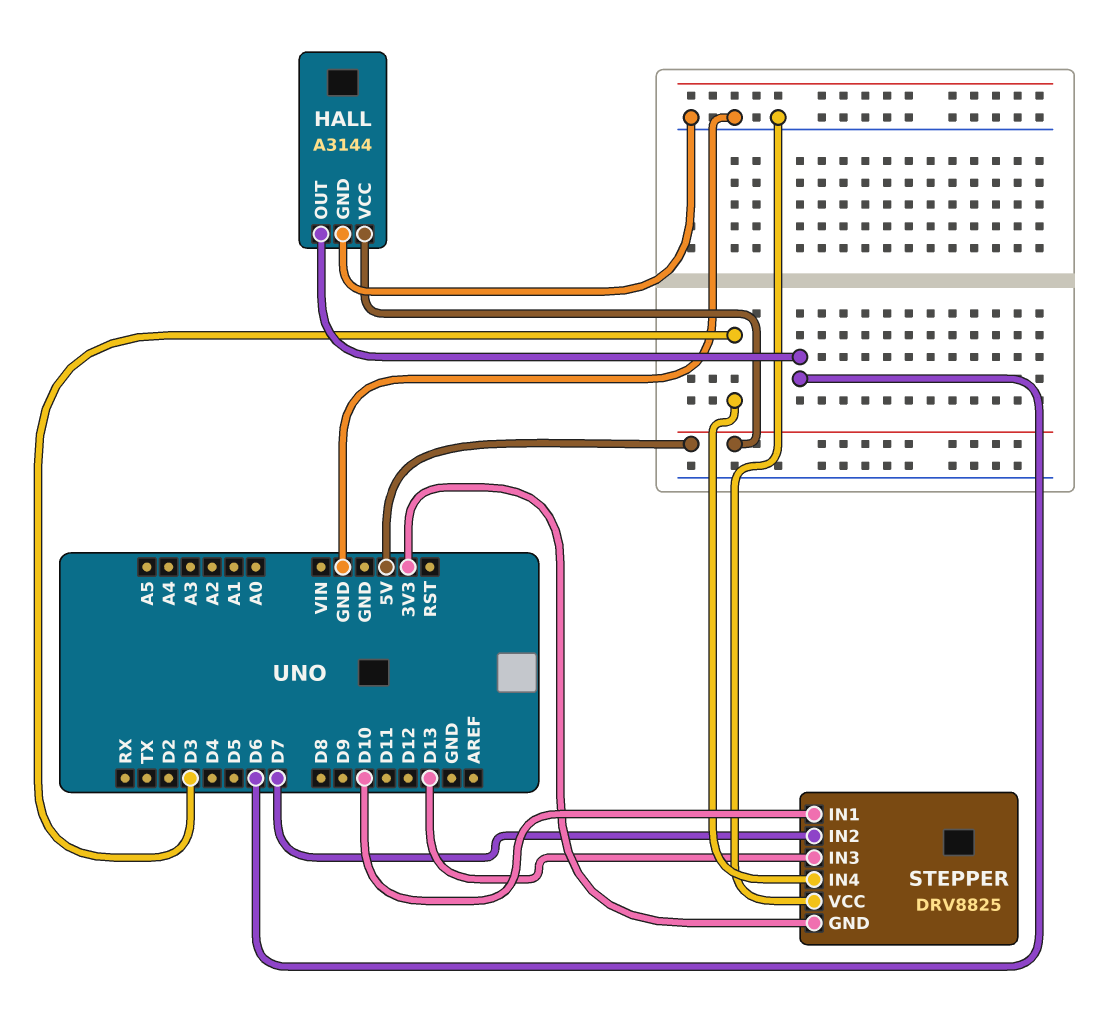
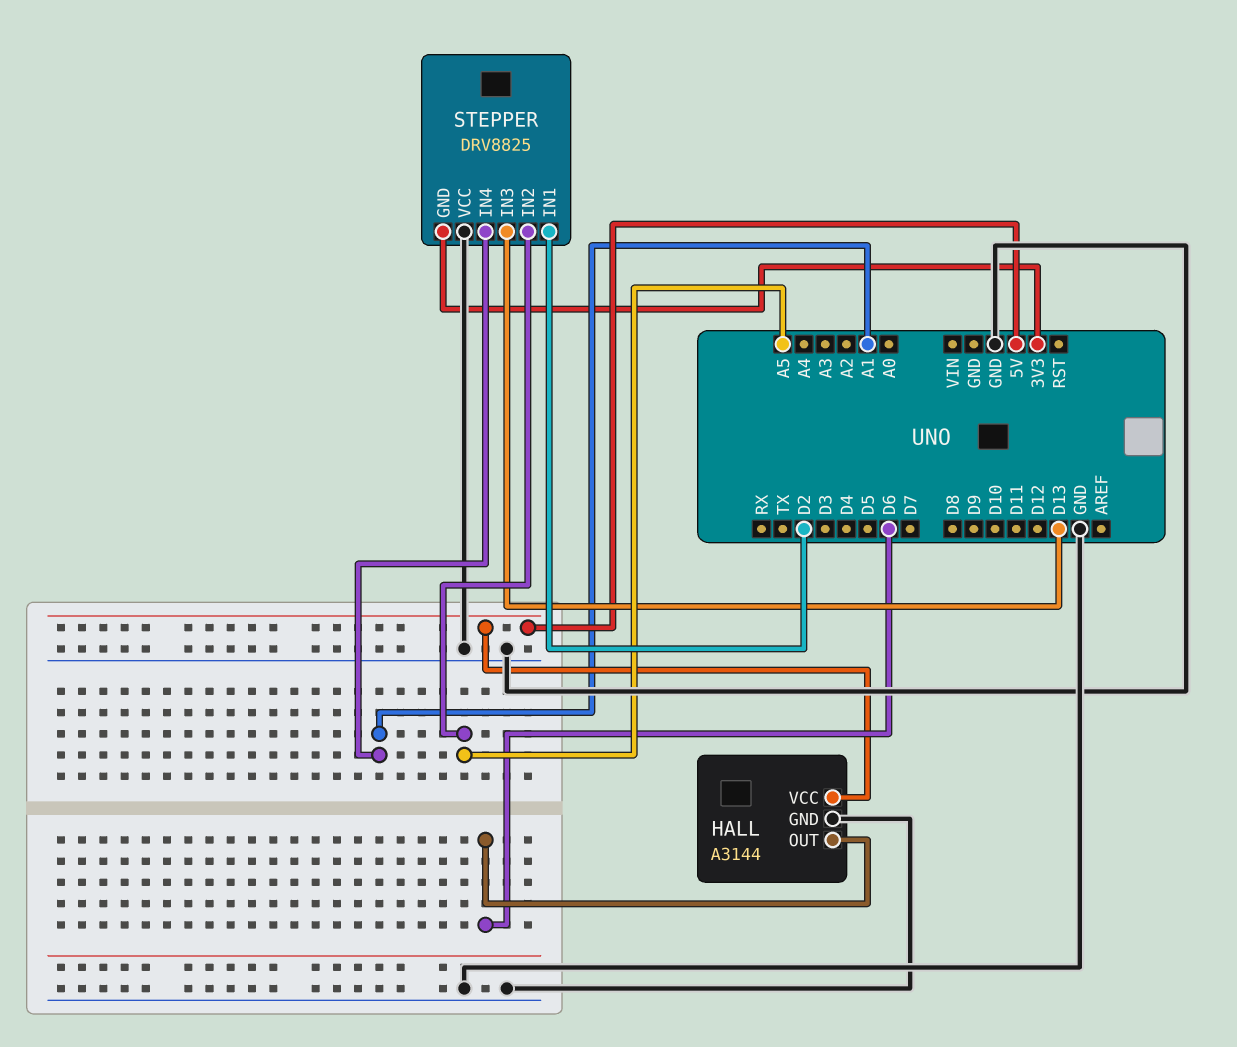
STEPPER pin IN1: D10 -> D2
STEPPER pin IN2: D7 -> A5
STEPPER pin IN4: D3 -> A1

